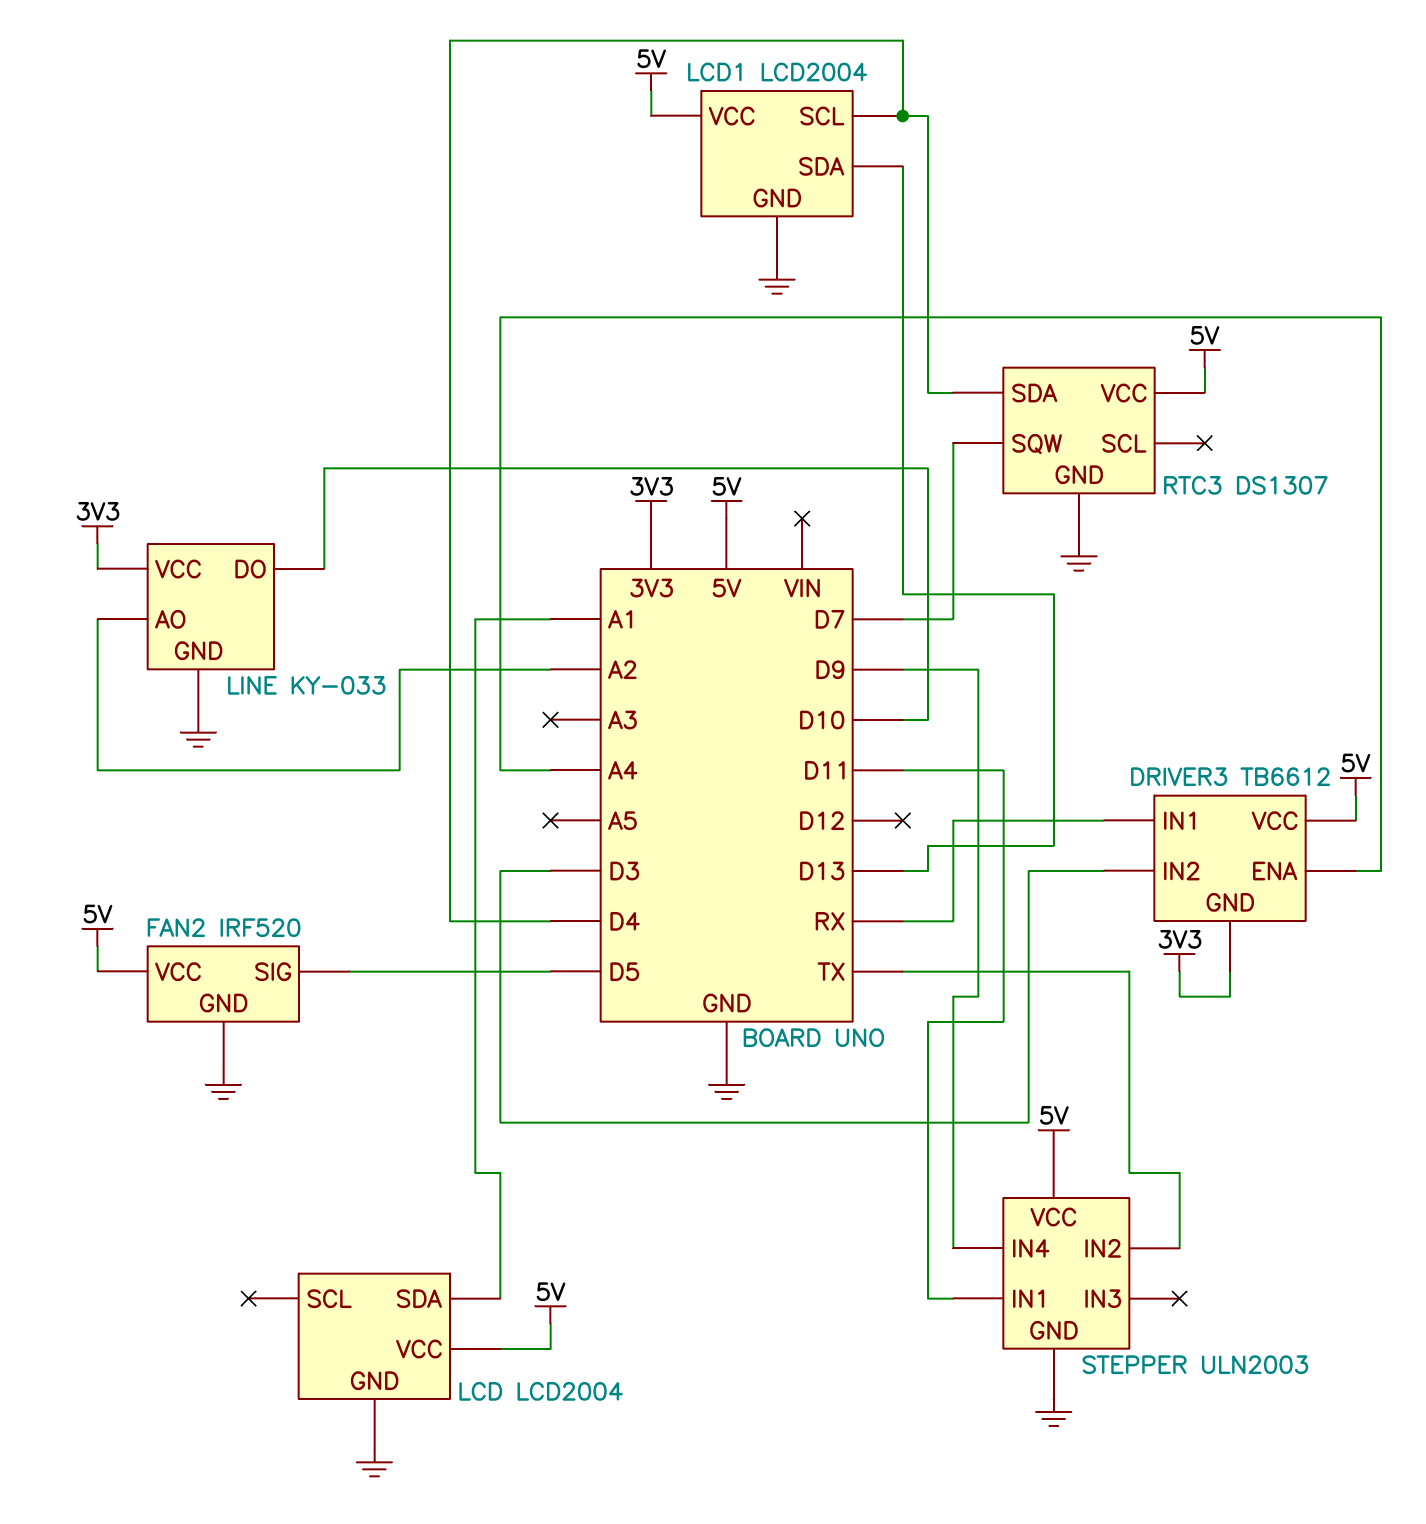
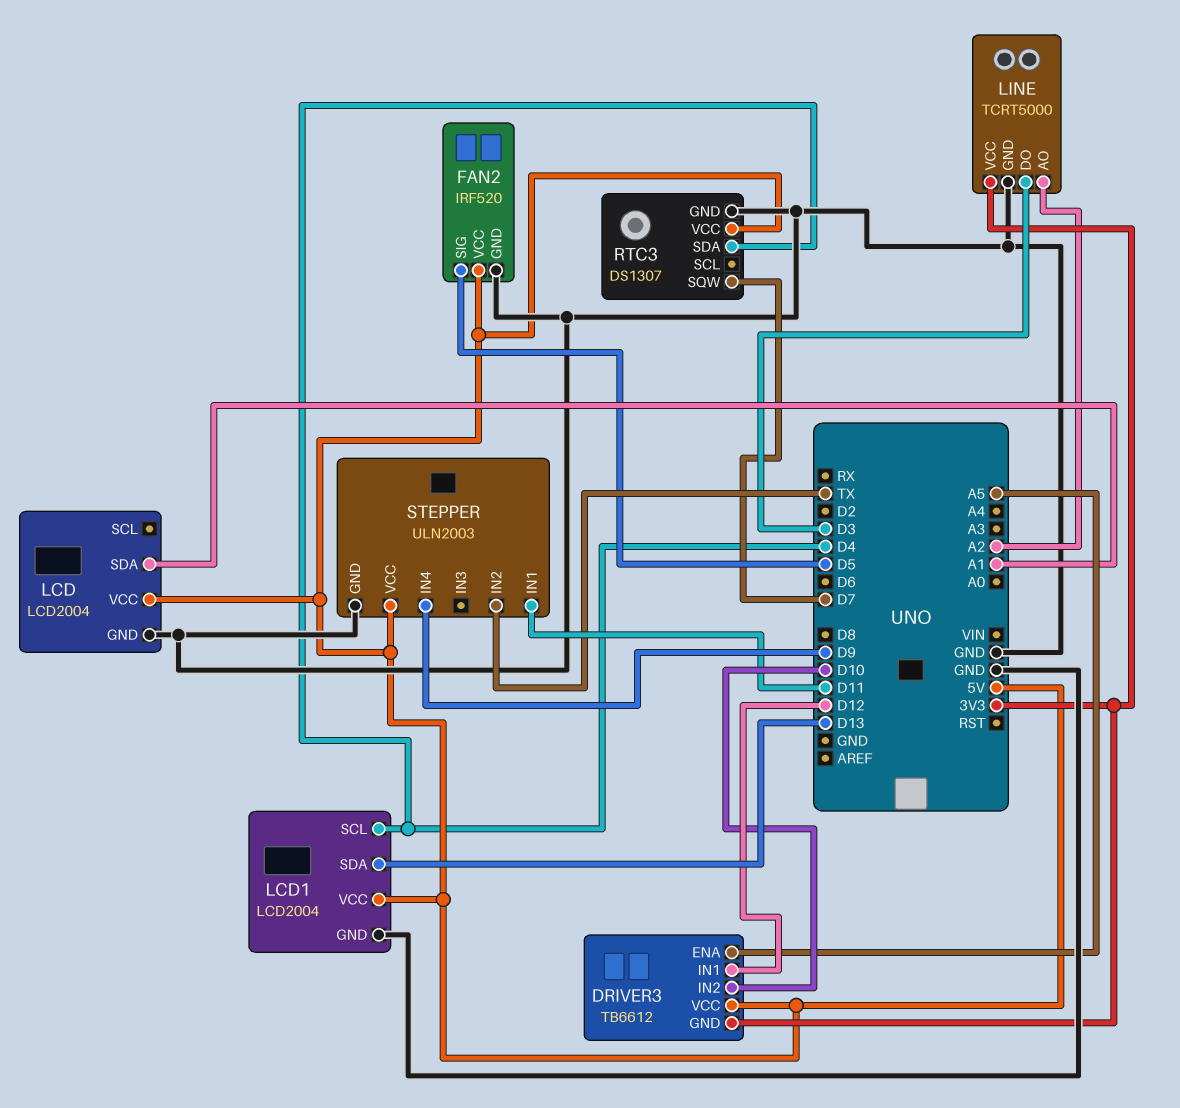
DRIVER3 pin ENA: A4 -> A5
DRIVER3 pin IN1: RX -> D12
DRIVER3 pin IN2: D3 -> D10
LINE: KY-033 -> TCRT5000
LINE pin DO: D10 -> D3

